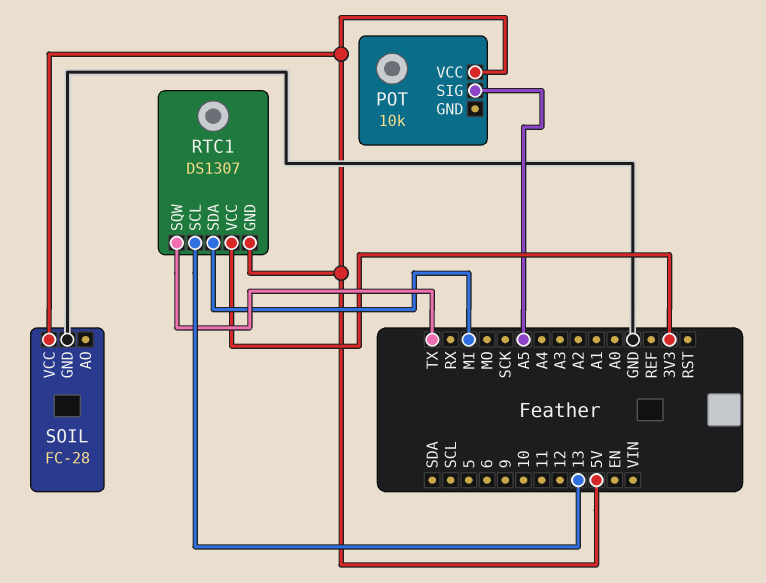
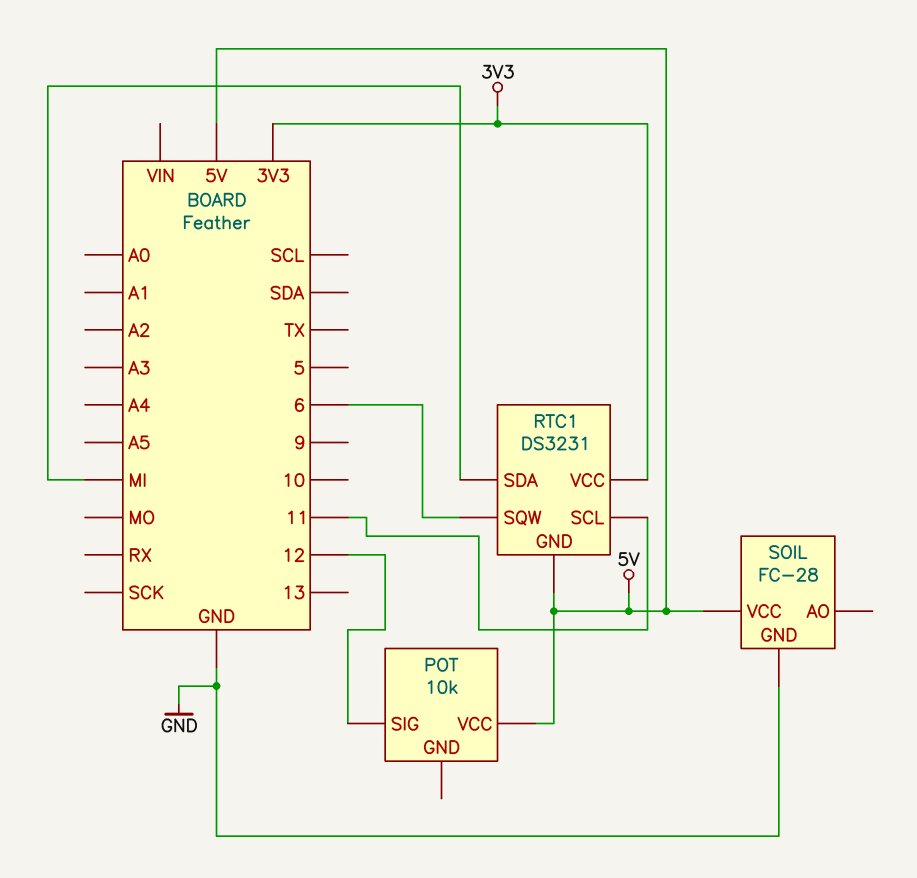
POT pin SIG: A5 -> 12
RTC1: DS1307 -> DS3231
RTC1 pin SCL: 13 -> 11
RTC1 pin SQW: TX -> 6

